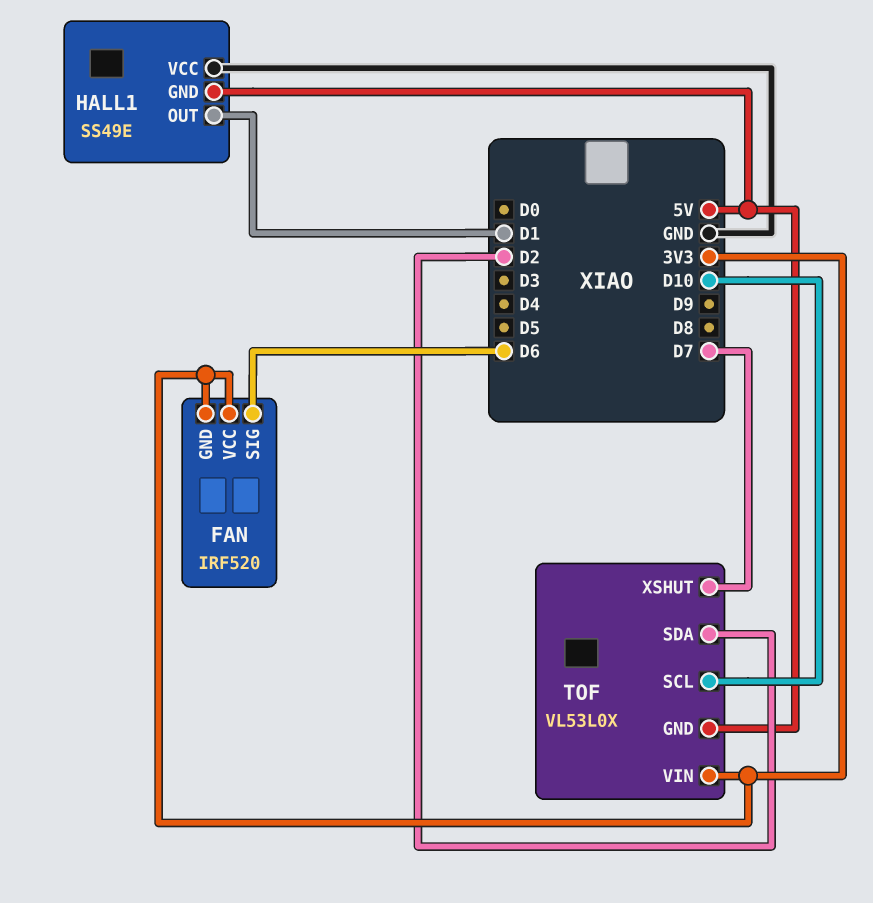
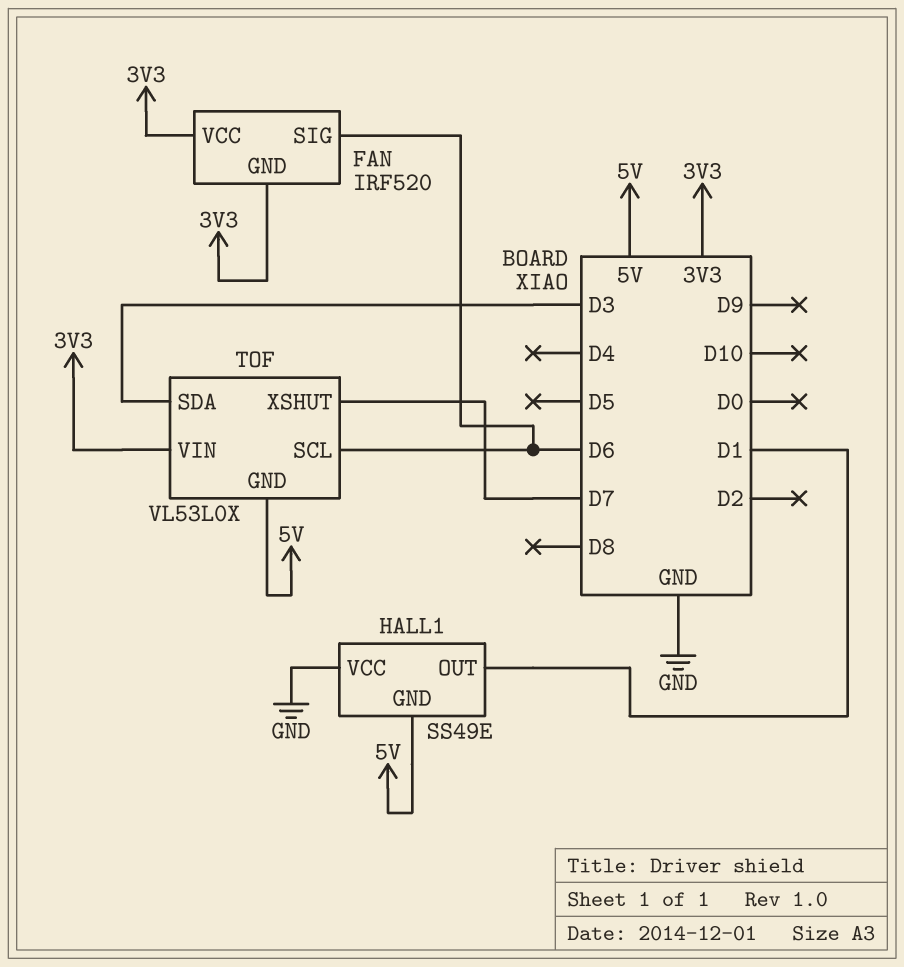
TOF pin SCL: D10 -> D6
TOF pin SDA: D2 -> D3

